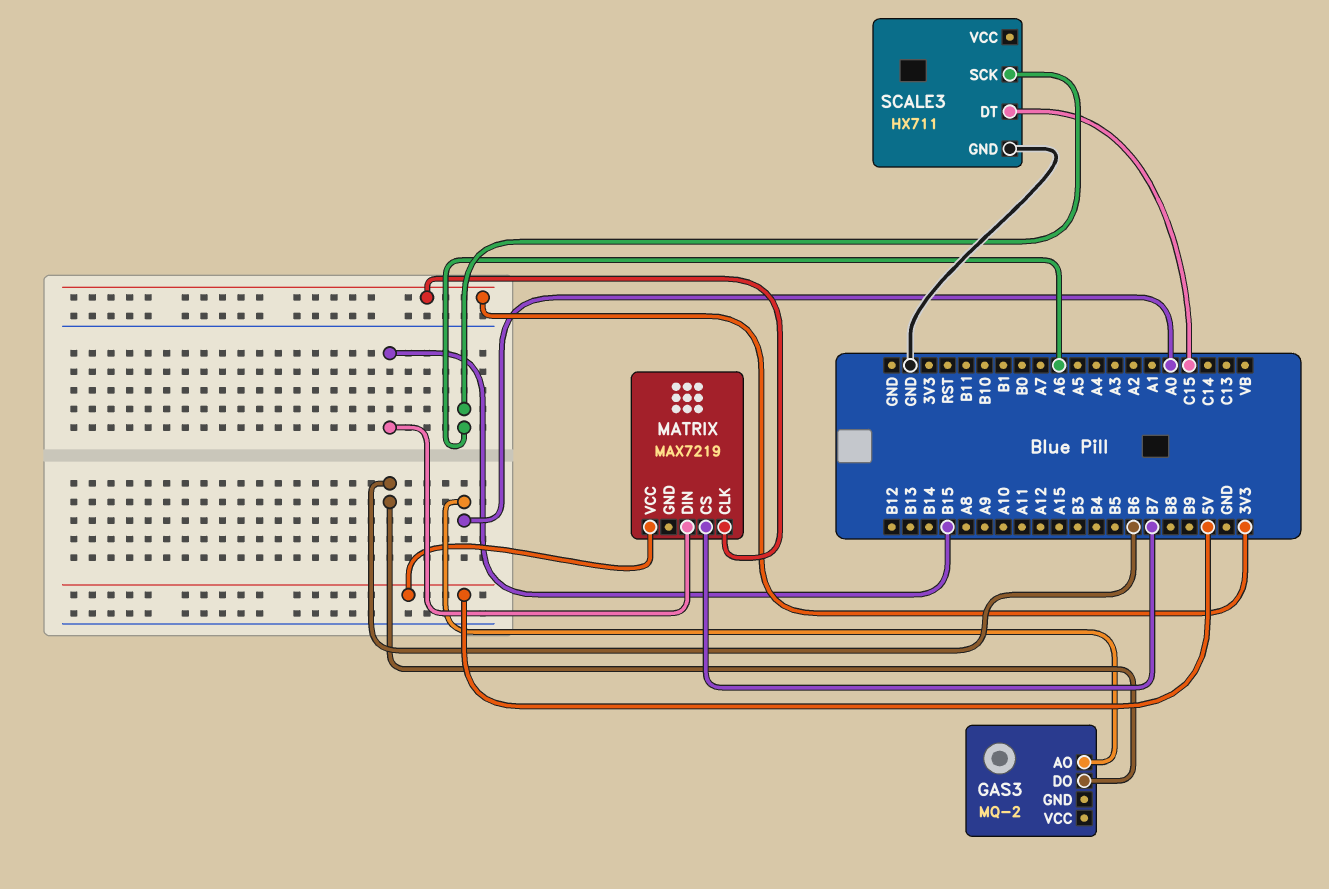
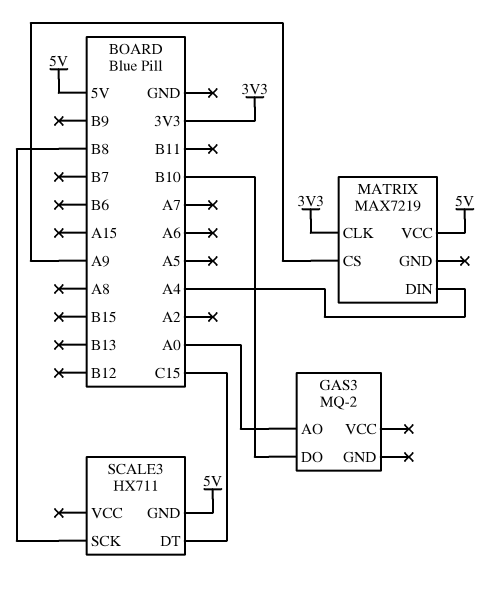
GAS3 pin DO: B6 -> B10
MATRIX pin CS: B7 -> A9
MATRIX pin DIN: B15 -> A4
SCALE3 pin GND: GND -> 5V
SCALE3 pin SCK: A6 -> B8

